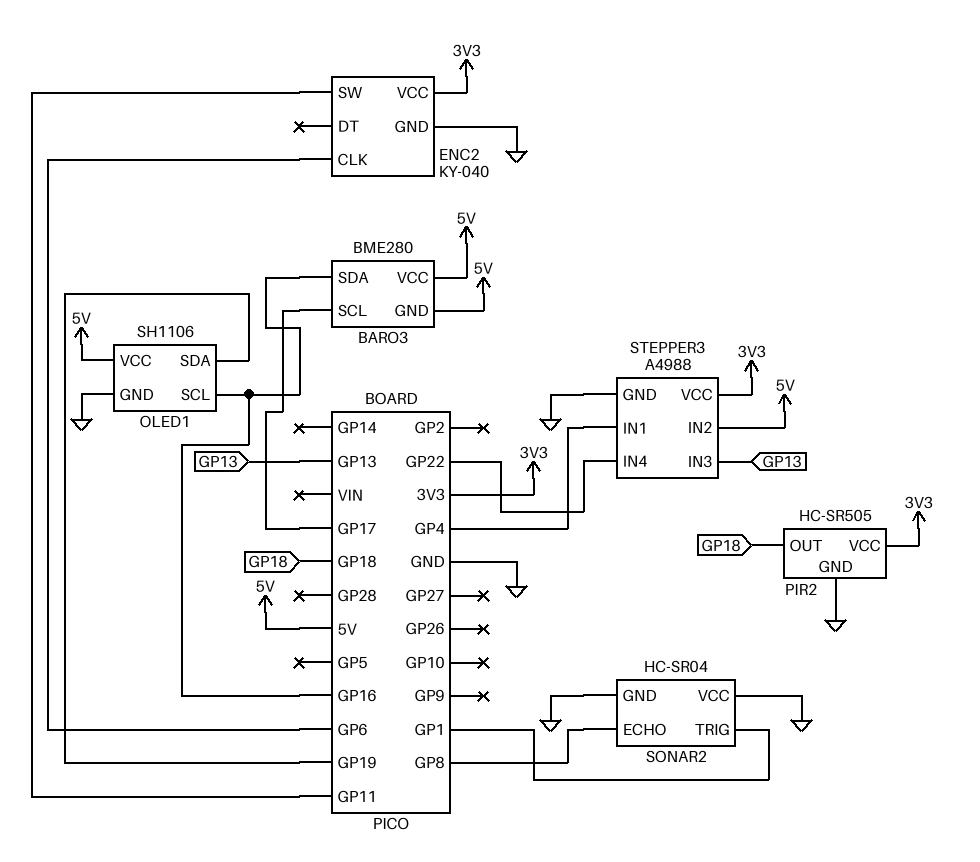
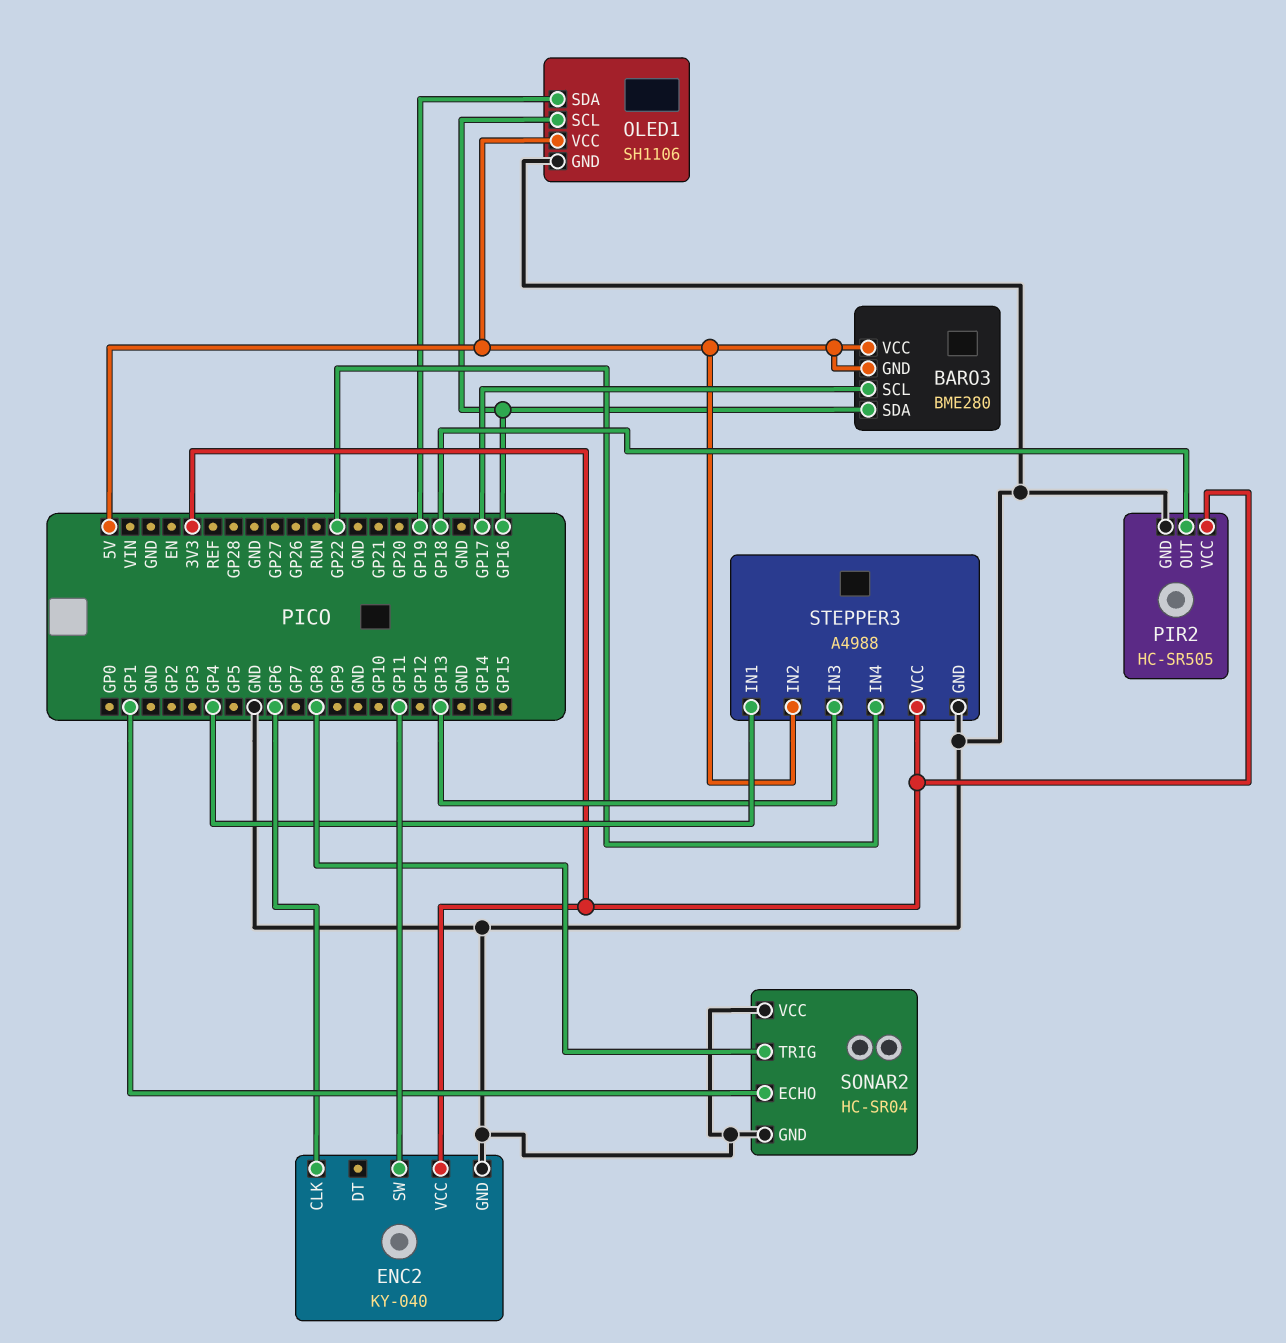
SONAR2 pin ECHO: GP8 -> GP1
SONAR2 pin TRIG: GP1 -> GP8

